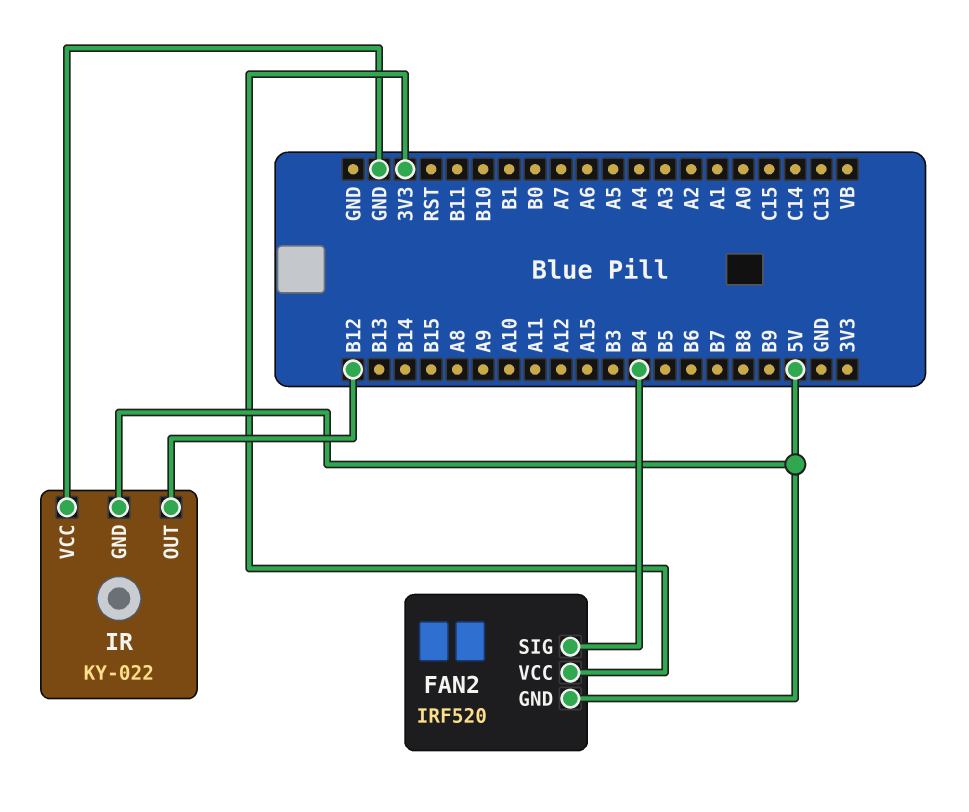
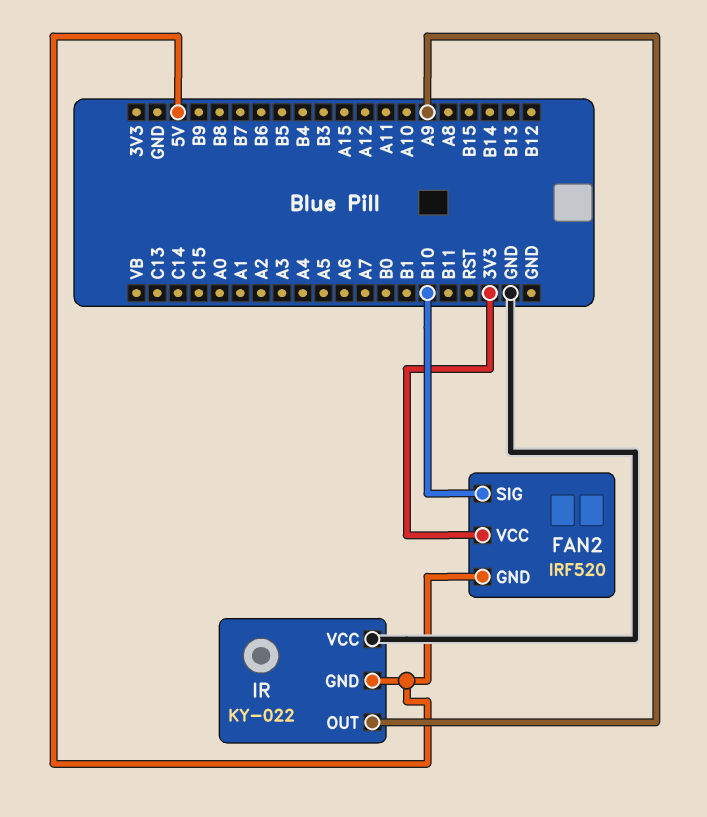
FAN2 pin SIG: B4 -> B10
IR pin OUT: B12 -> A9

